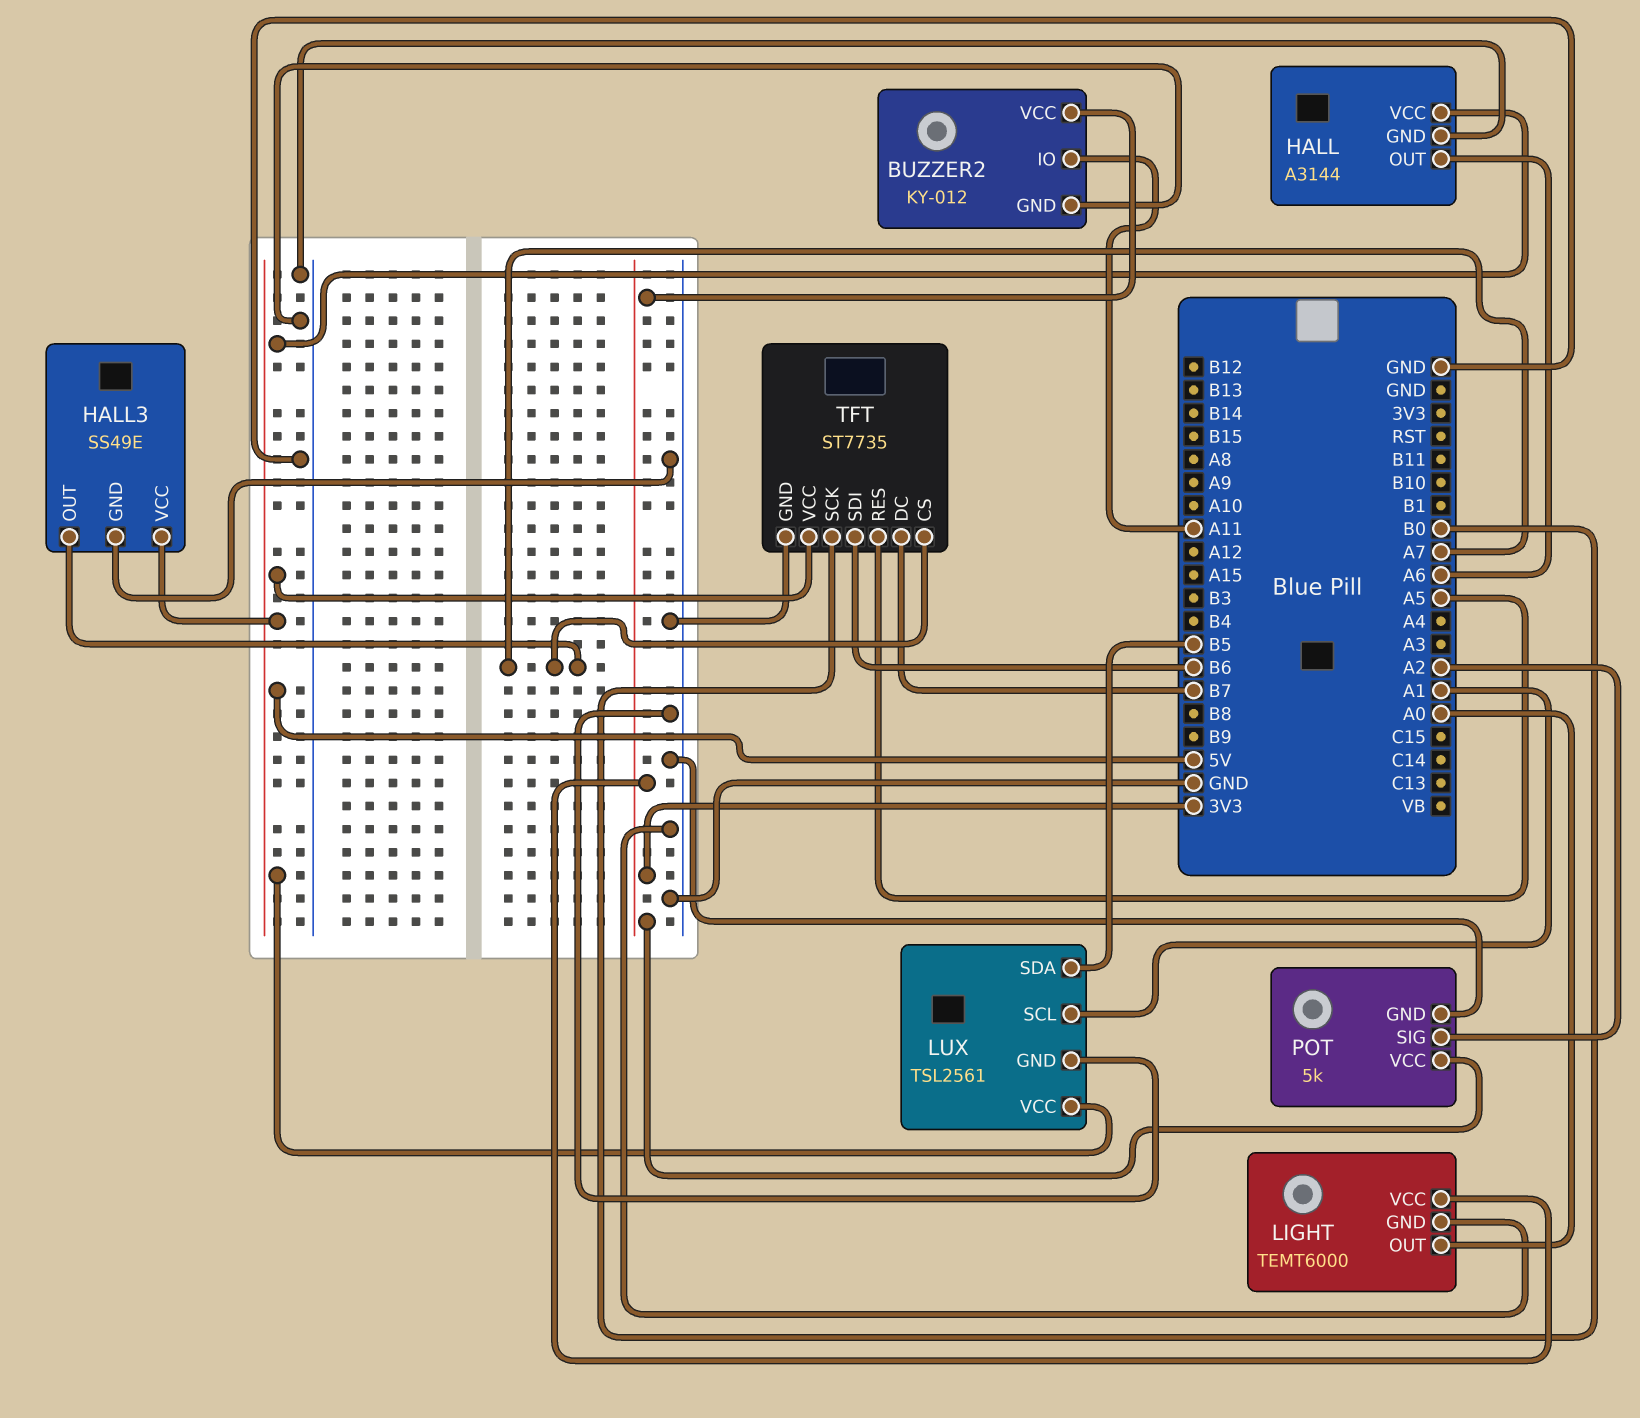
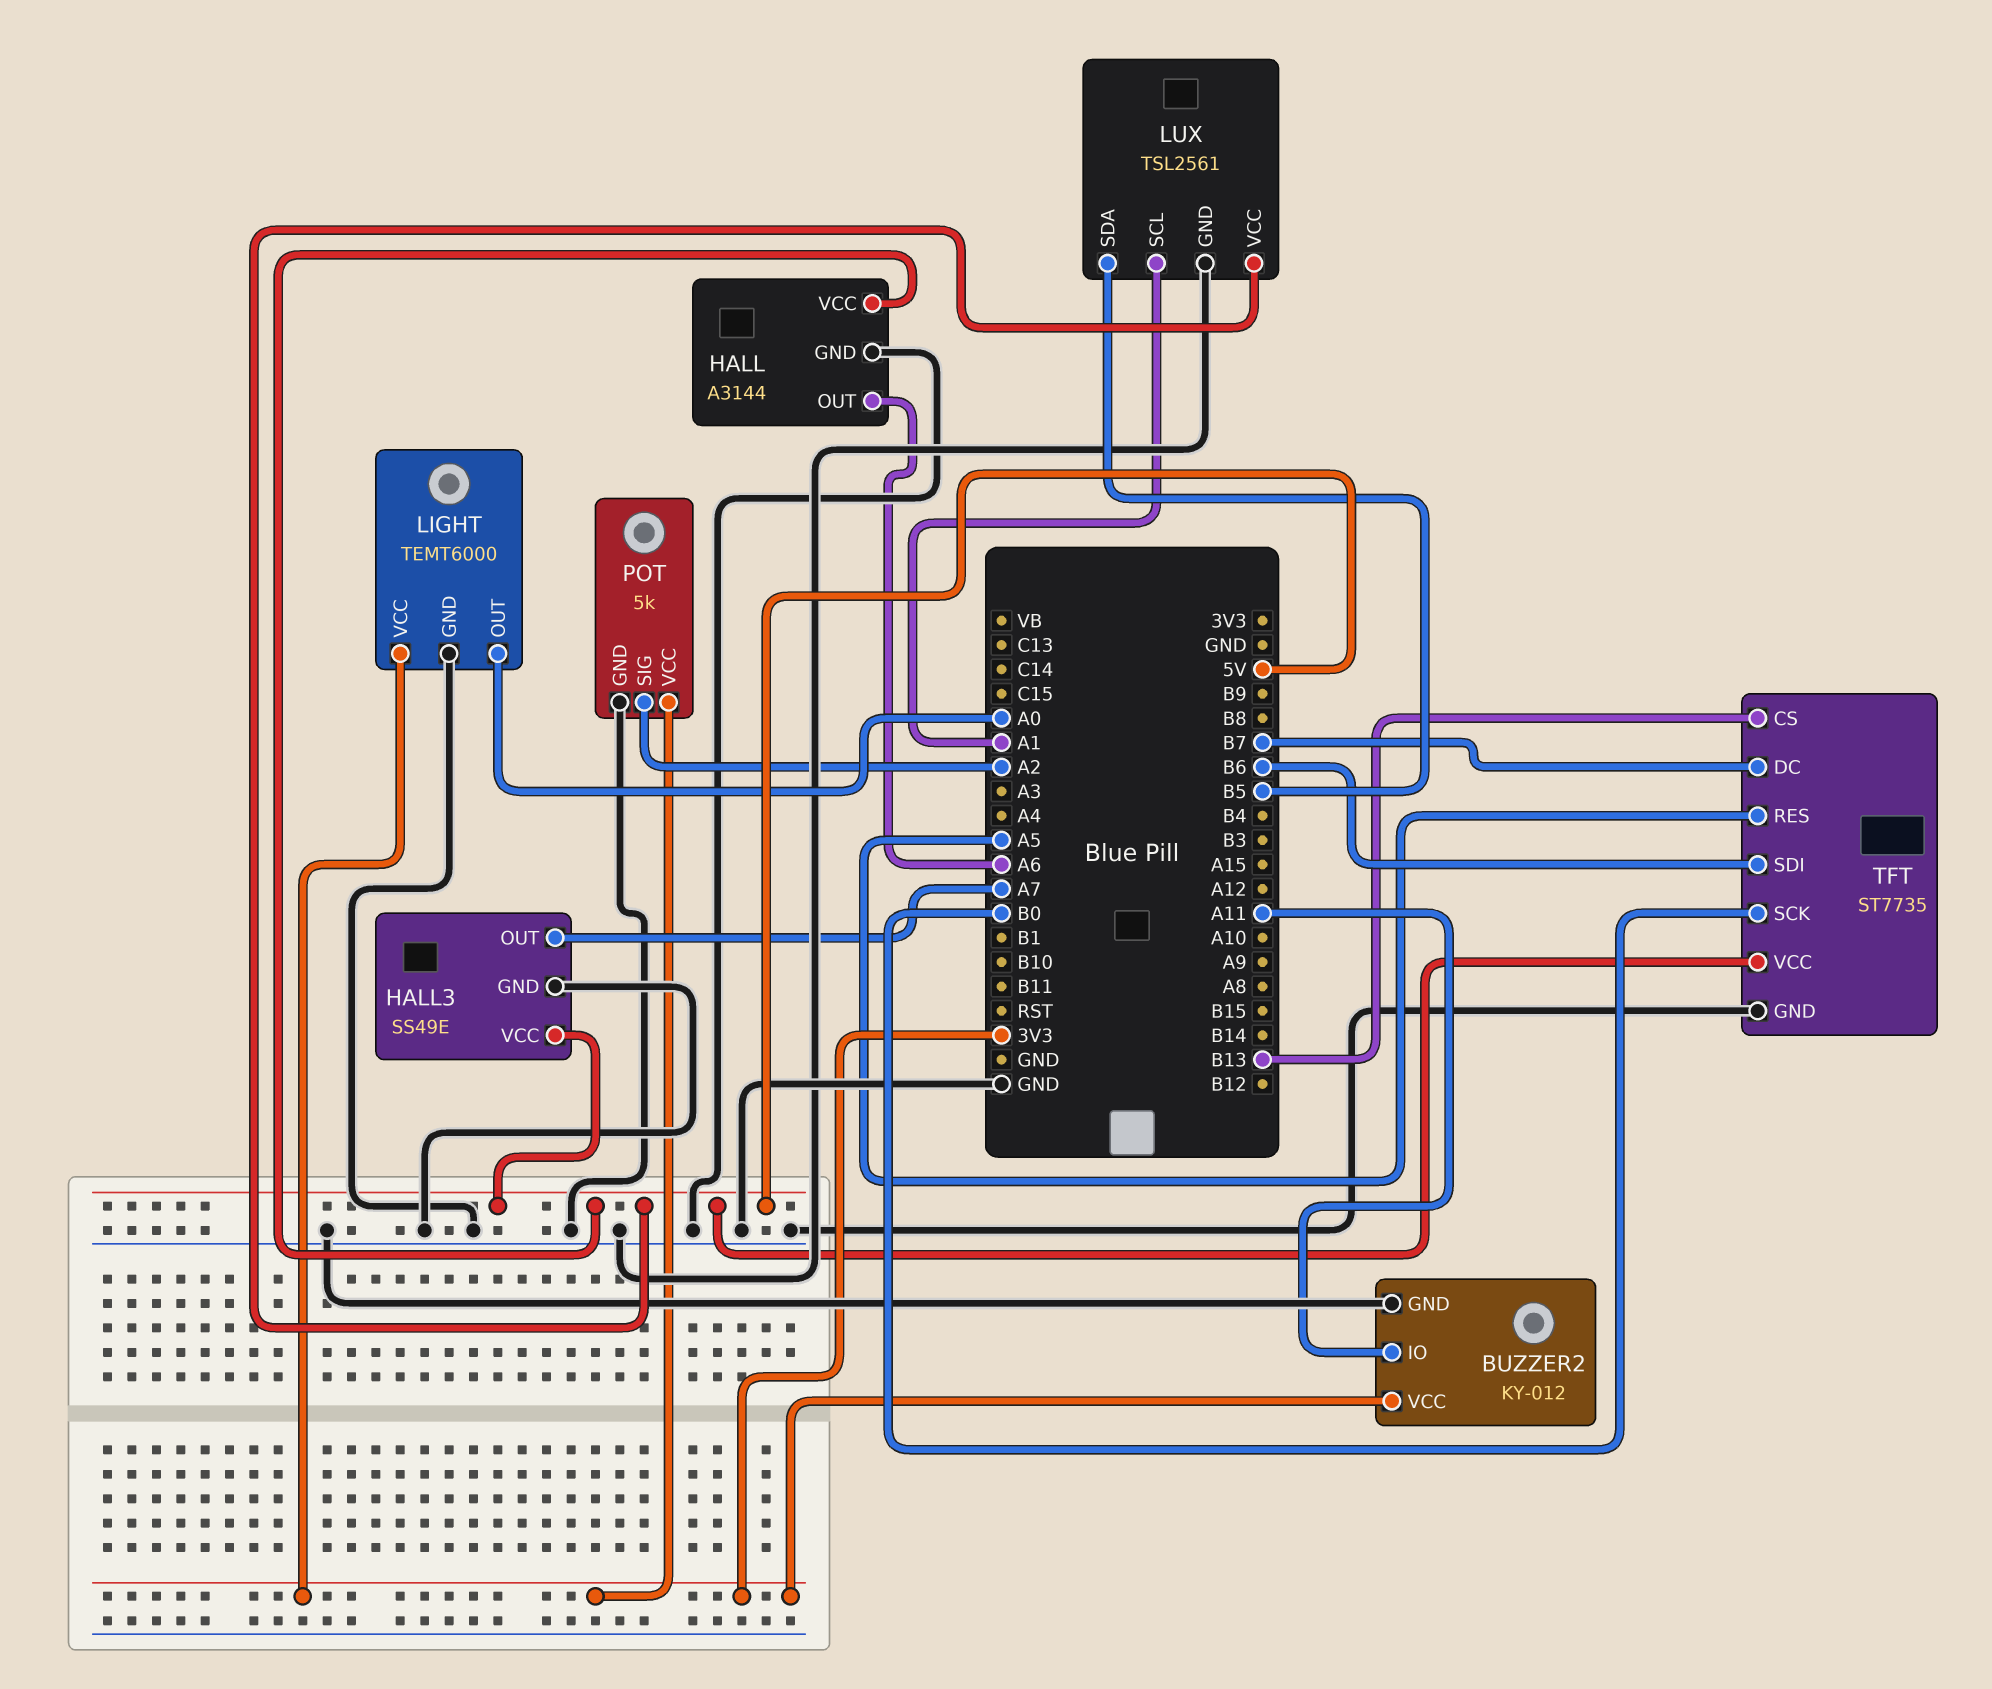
TFT pin CS: A7 -> B13

